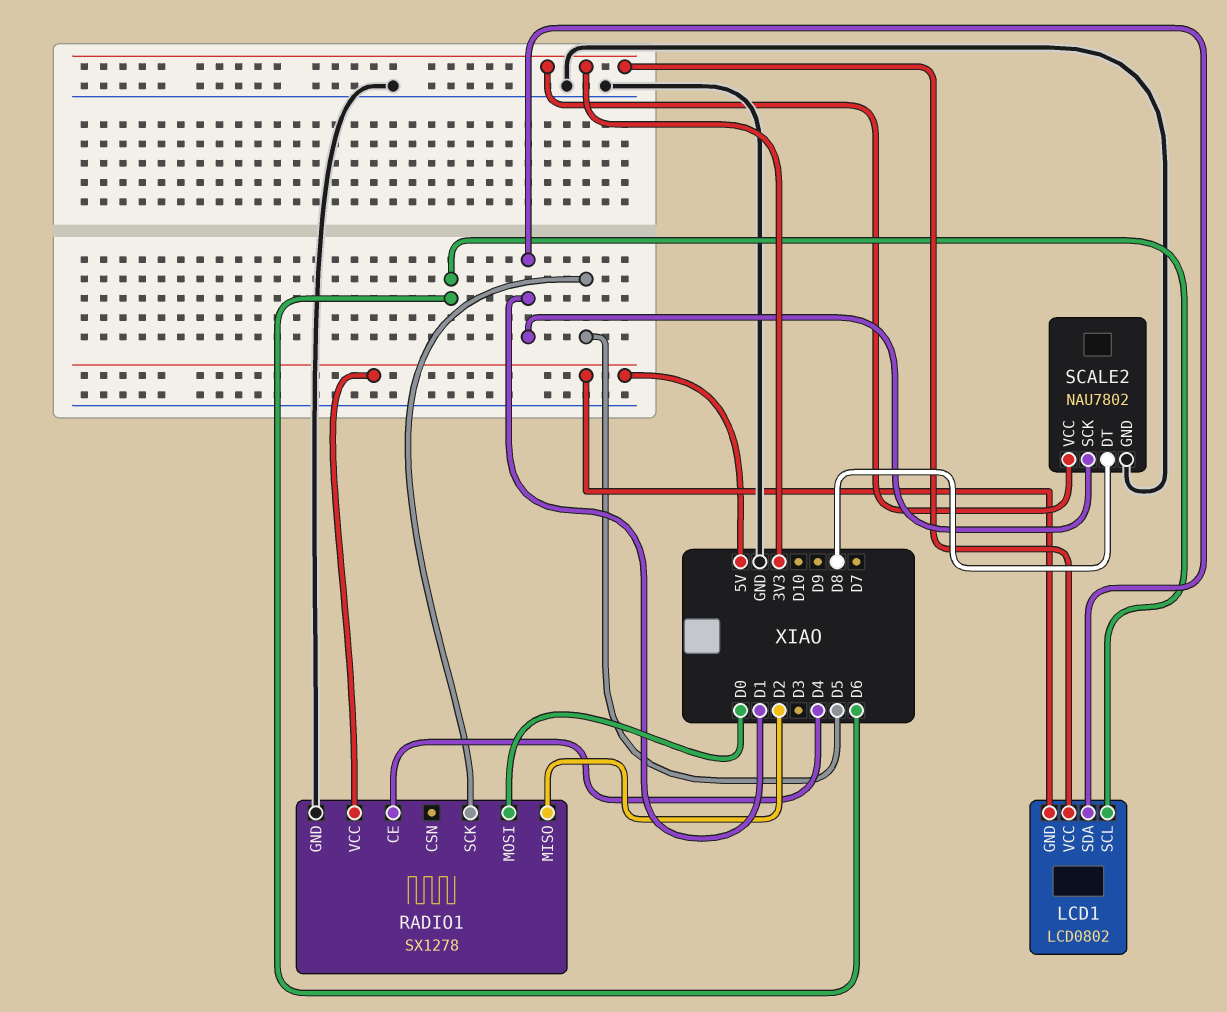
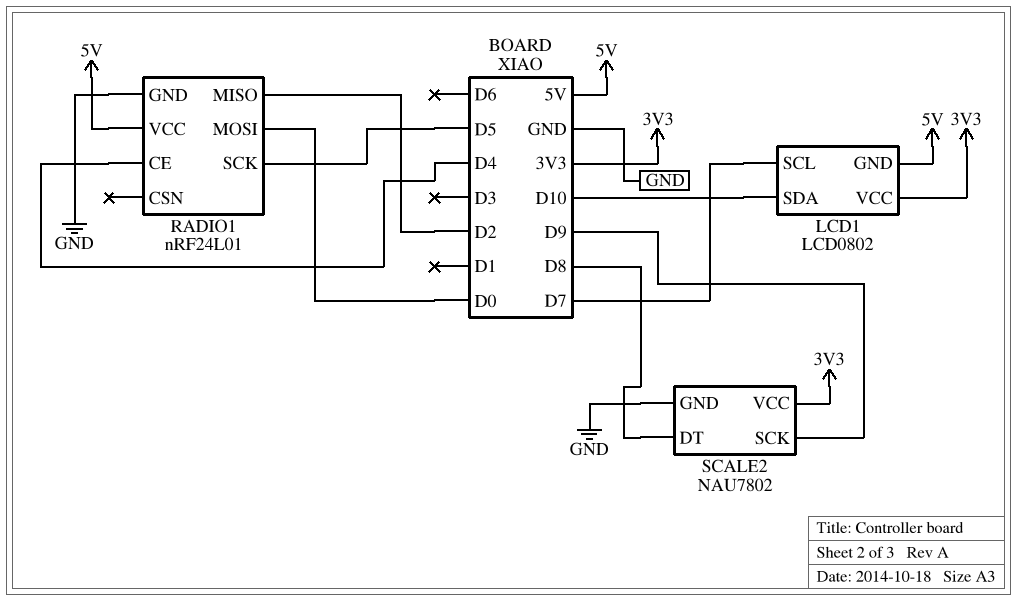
LCD1 pin SCL: D6 -> D7
LCD1 pin SDA: D1 -> D10
RADIO1: SX1278 -> nRF24L01
SCALE2 pin SCK: D1 -> D9

